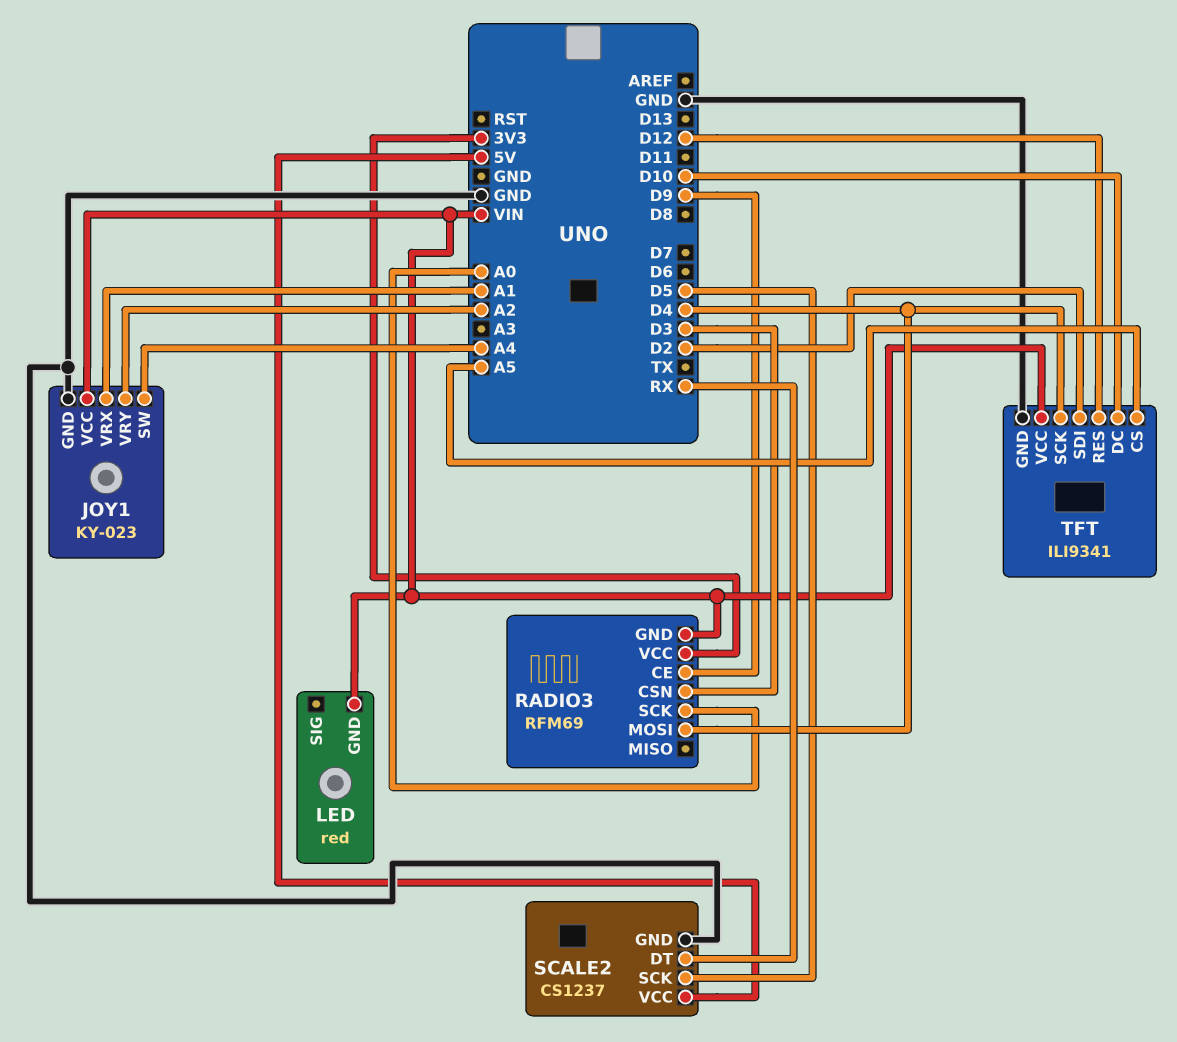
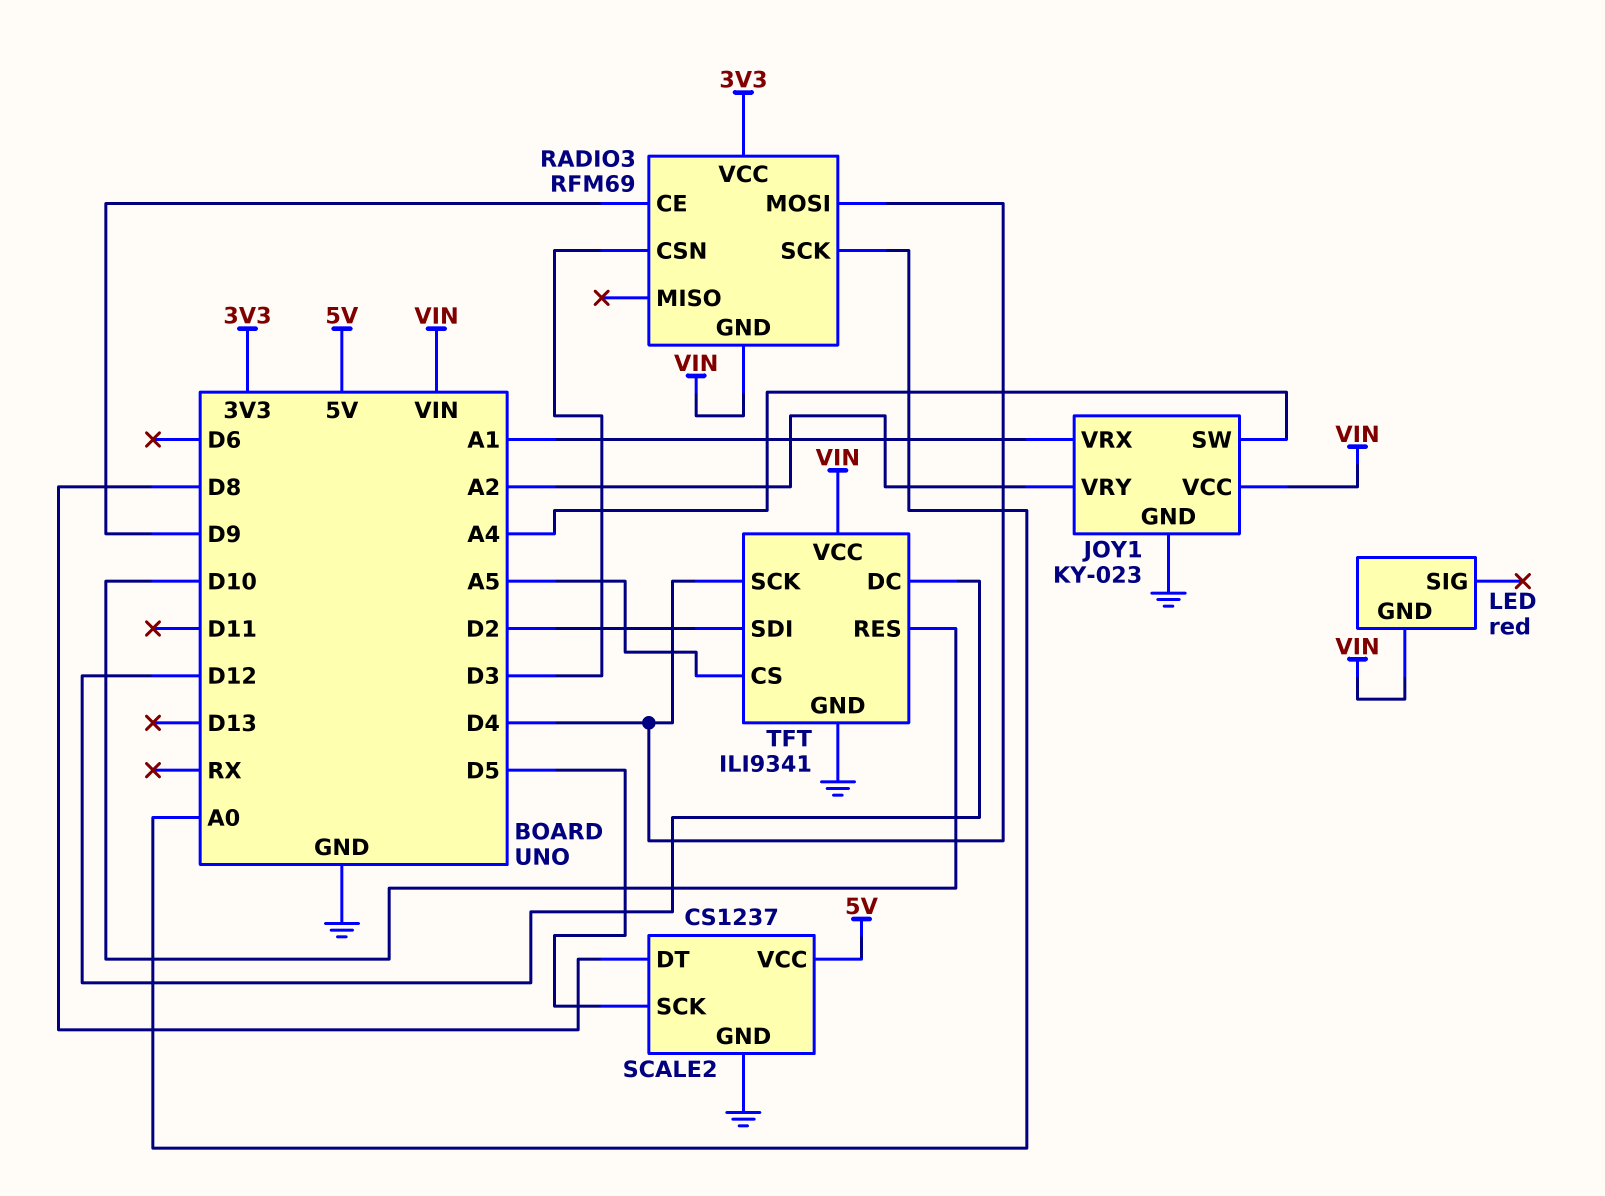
SCALE2 pin DT: RX -> D8
TFT pin DC: D10 -> D12
TFT pin RES: D12 -> D10

